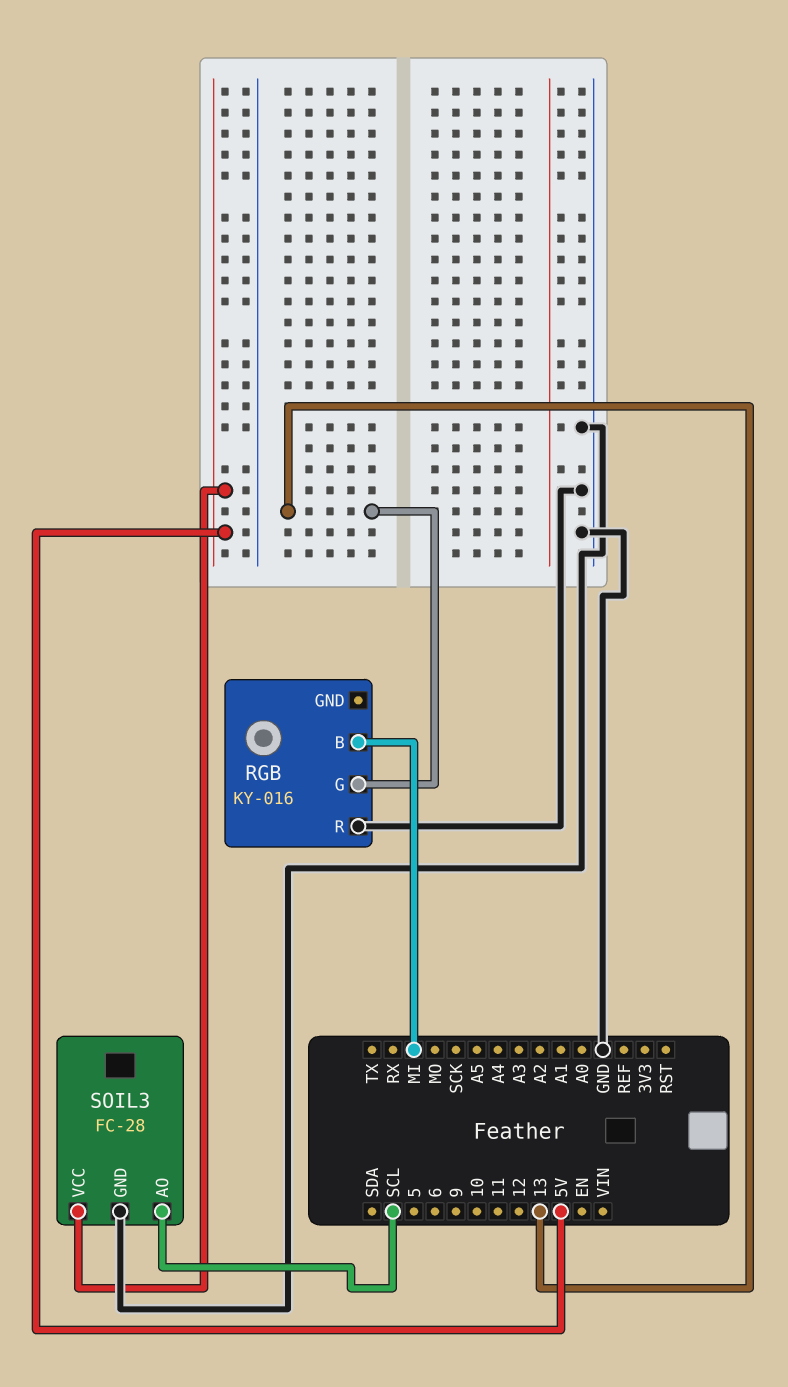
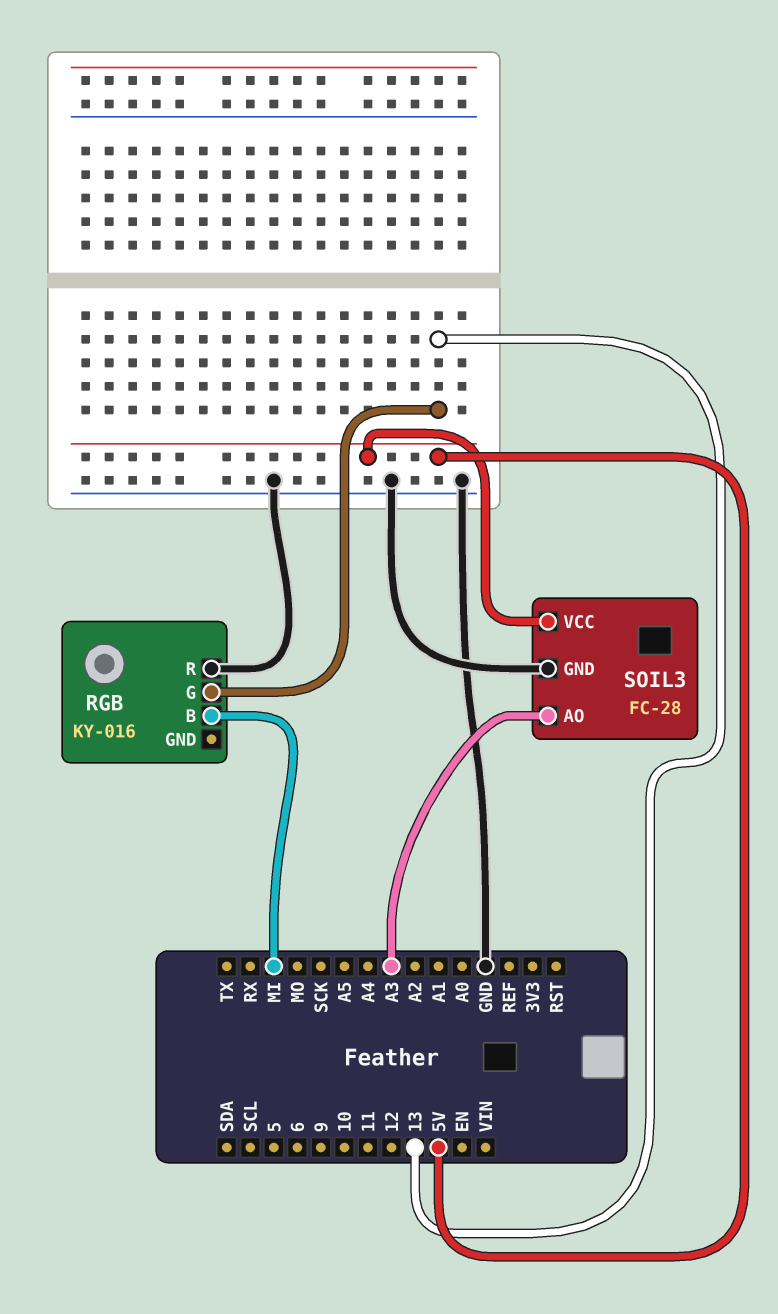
SOIL3 pin AO: SCL -> A3

